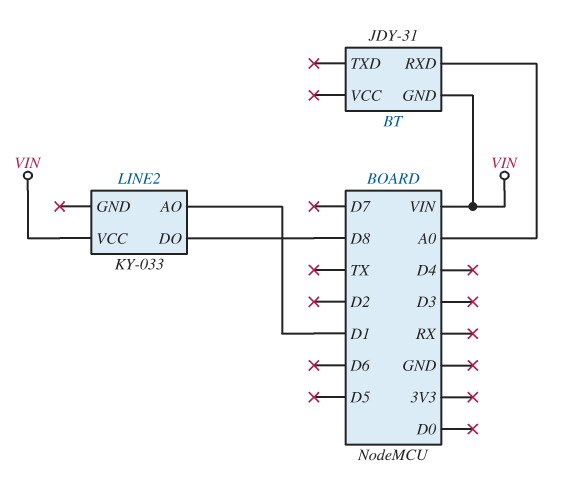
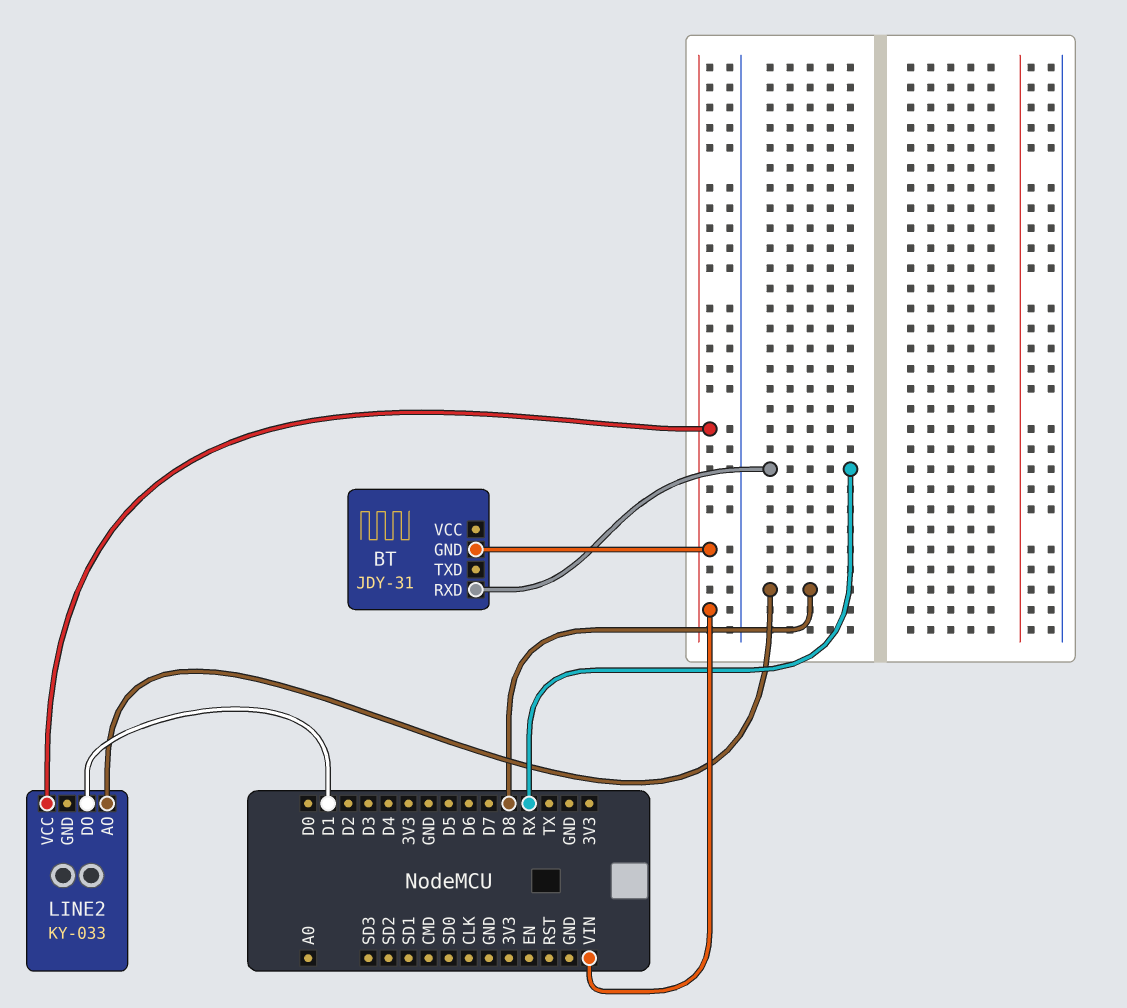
BT pin RXD: A0 -> RX
LINE2 pin AO: D1 -> D8
LINE2 pin DO: D8 -> D1

